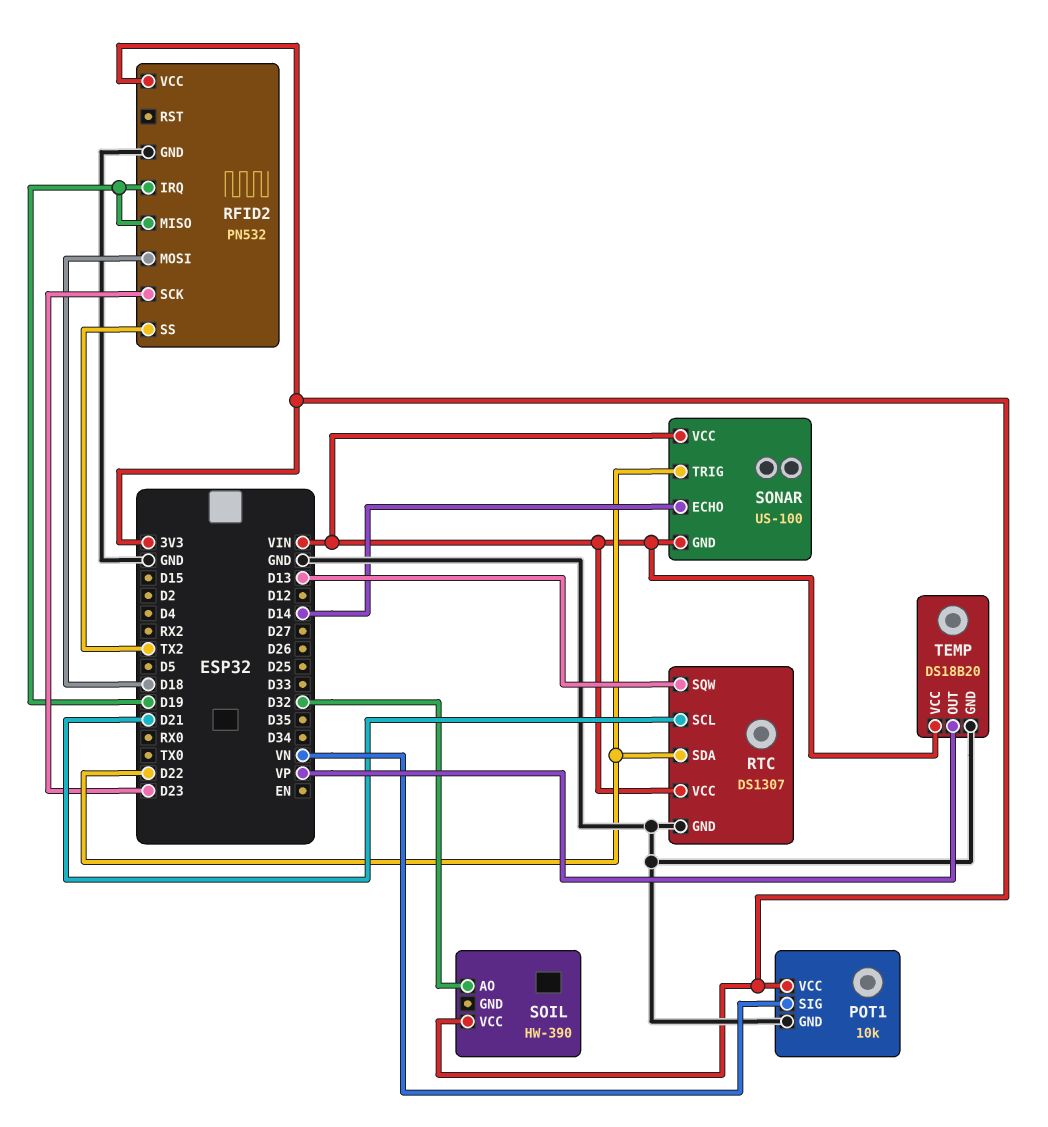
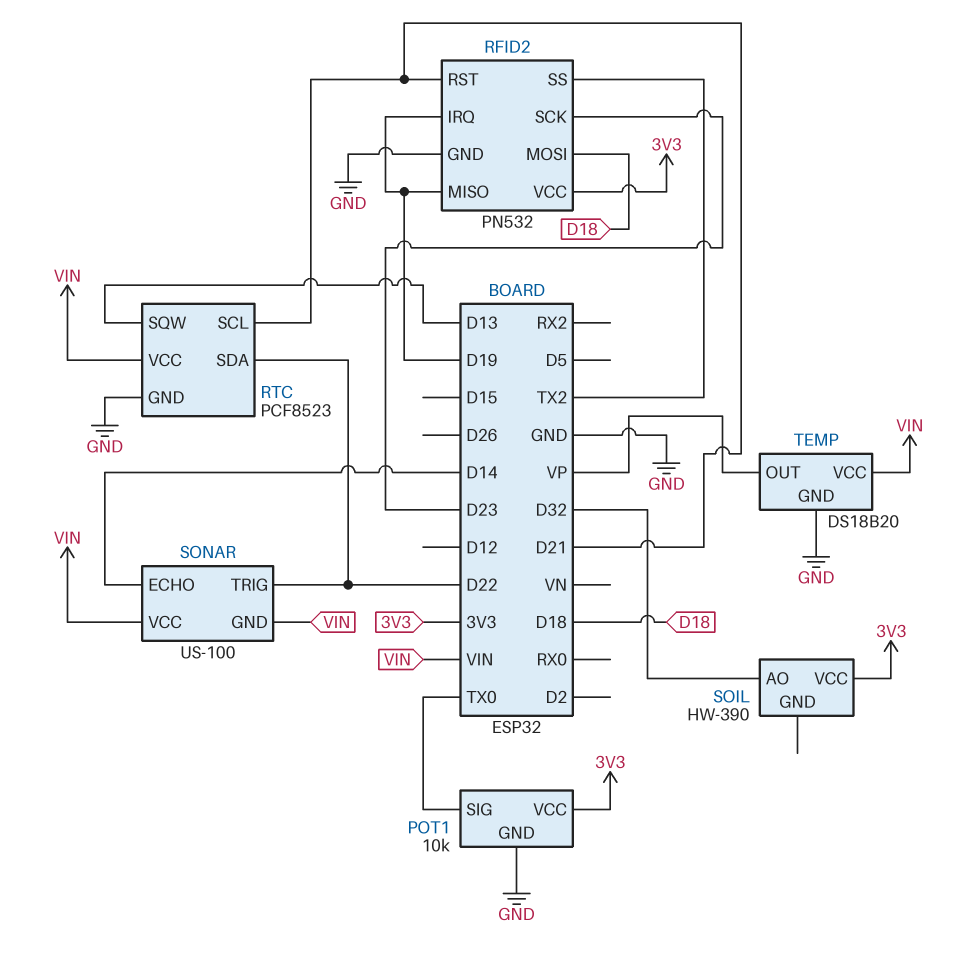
POT1 pin SIG: VN -> TX0
RFID2 pin RST: none -> D21
RTC: DS1307 -> PCF8523

